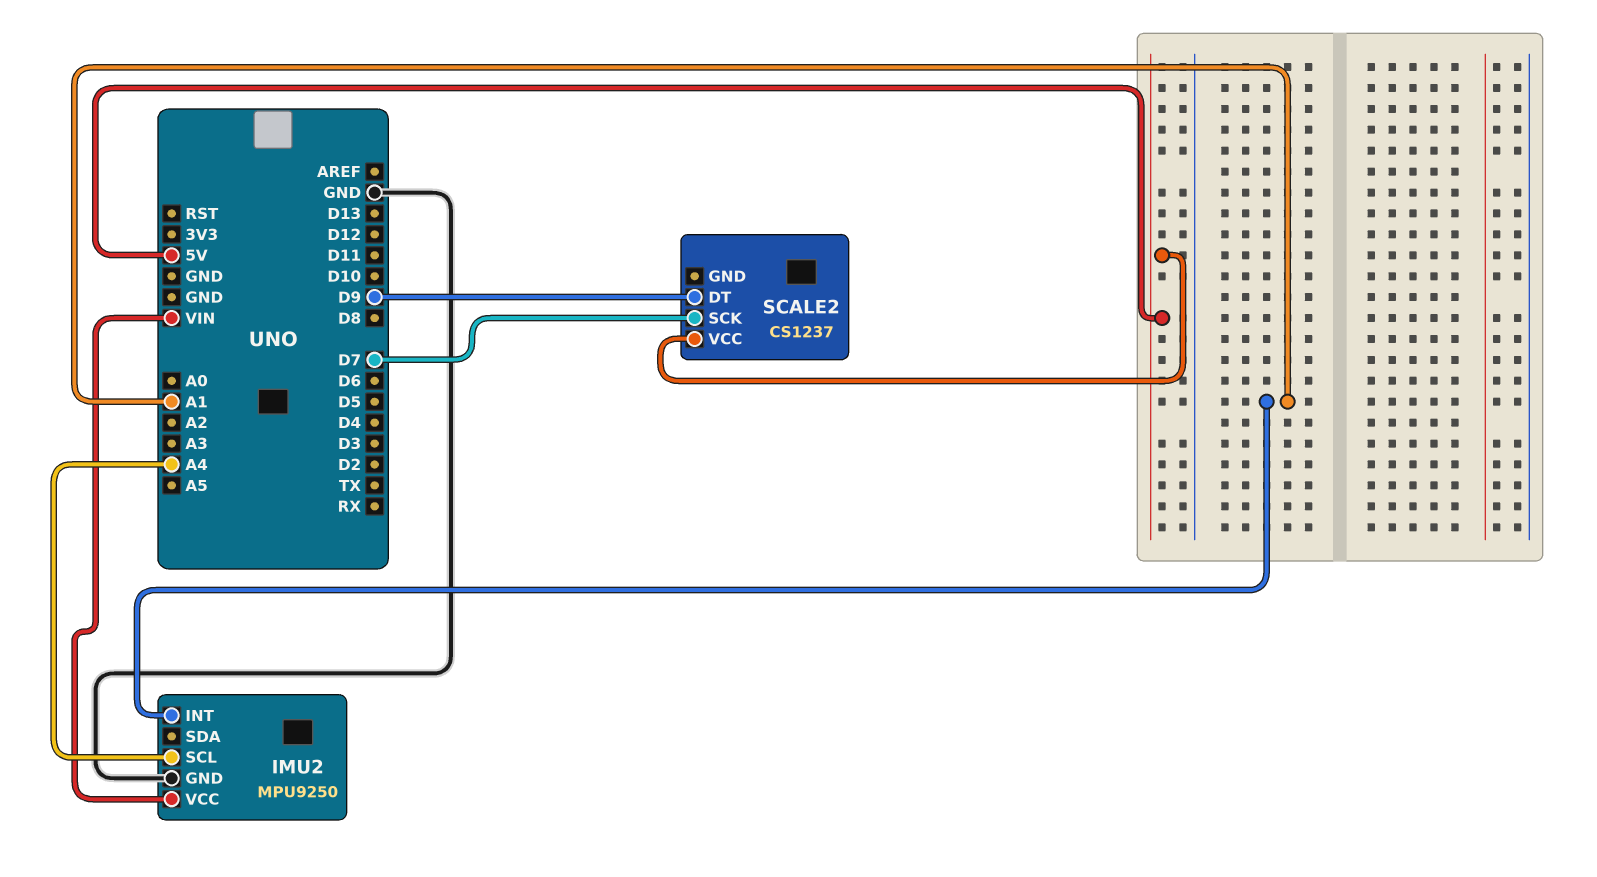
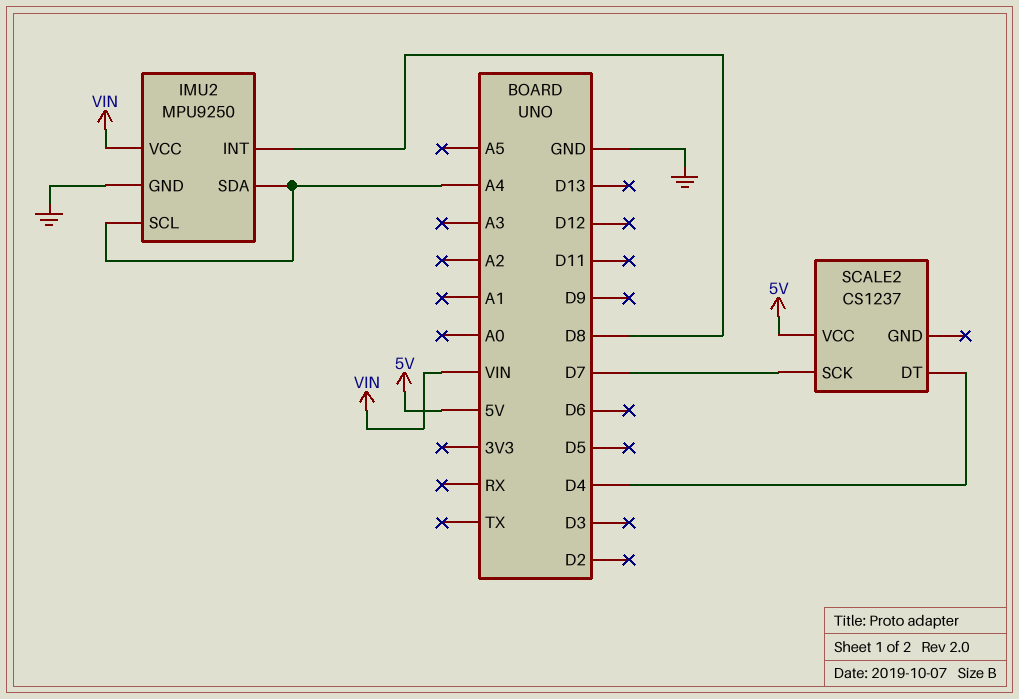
IMU2 pin INT: A1 -> D8
IMU2 pin SDA: none -> A4
SCALE2 pin DT: D9 -> D4

